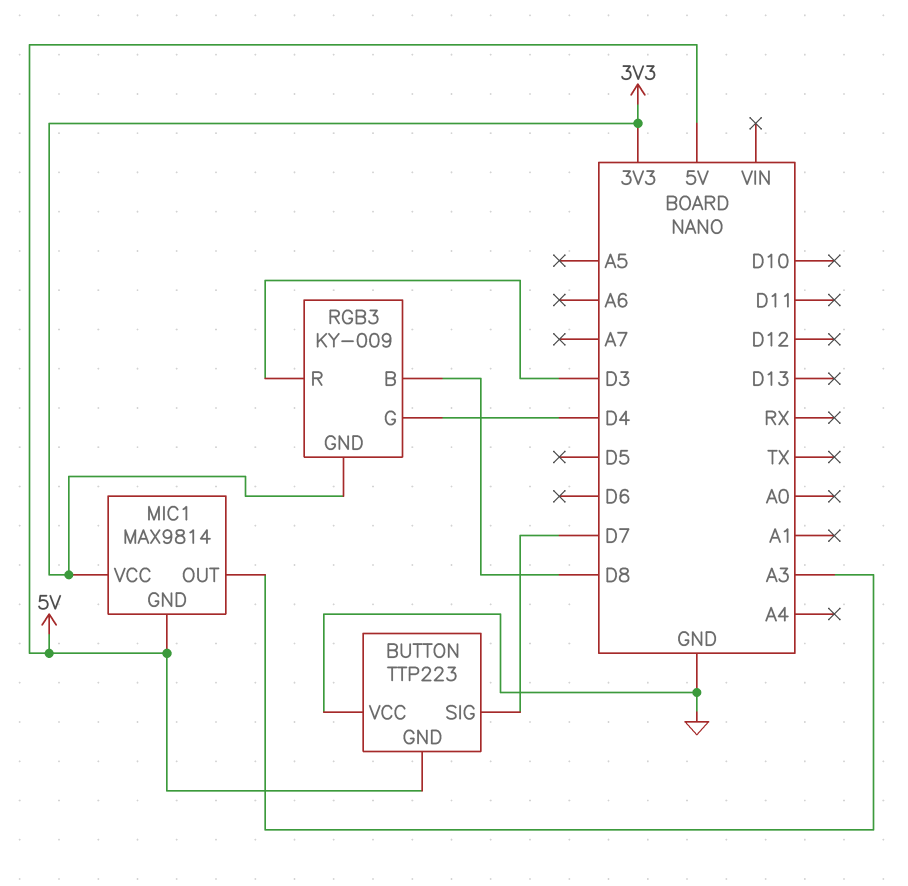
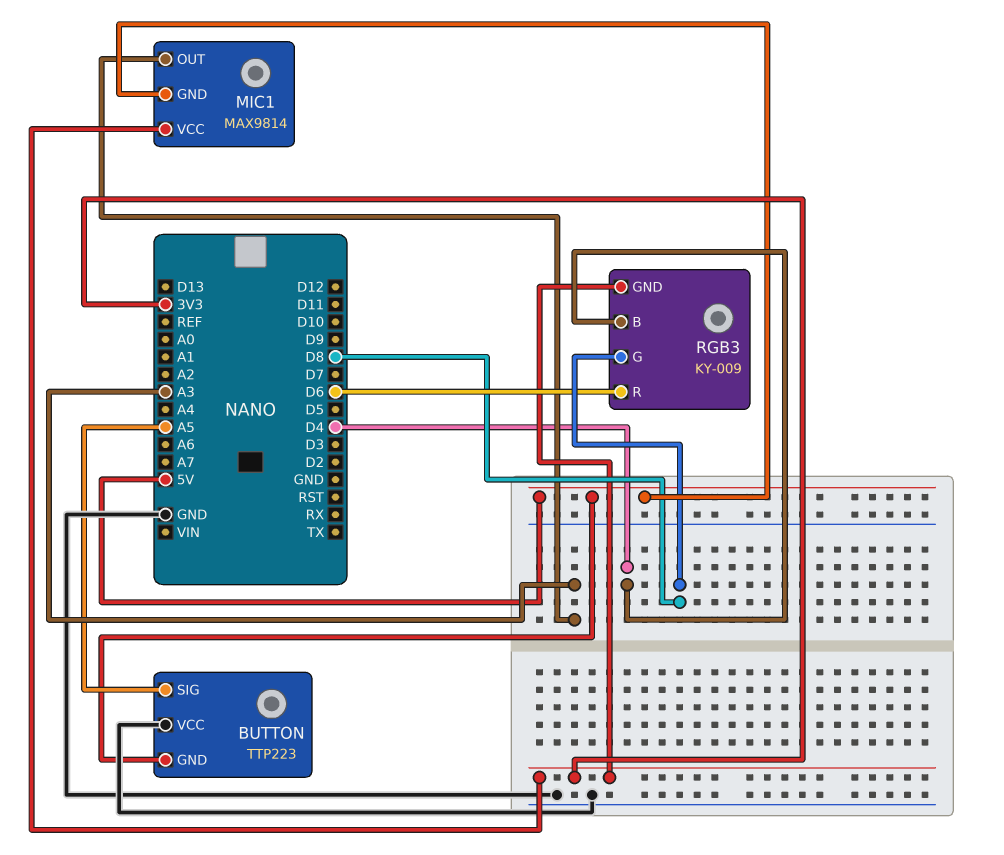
BUTTON pin SIG: D7 -> A5
RGB3 pin B: D8 -> D4
RGB3 pin G: D4 -> D8
RGB3 pin R: D3 -> D6

